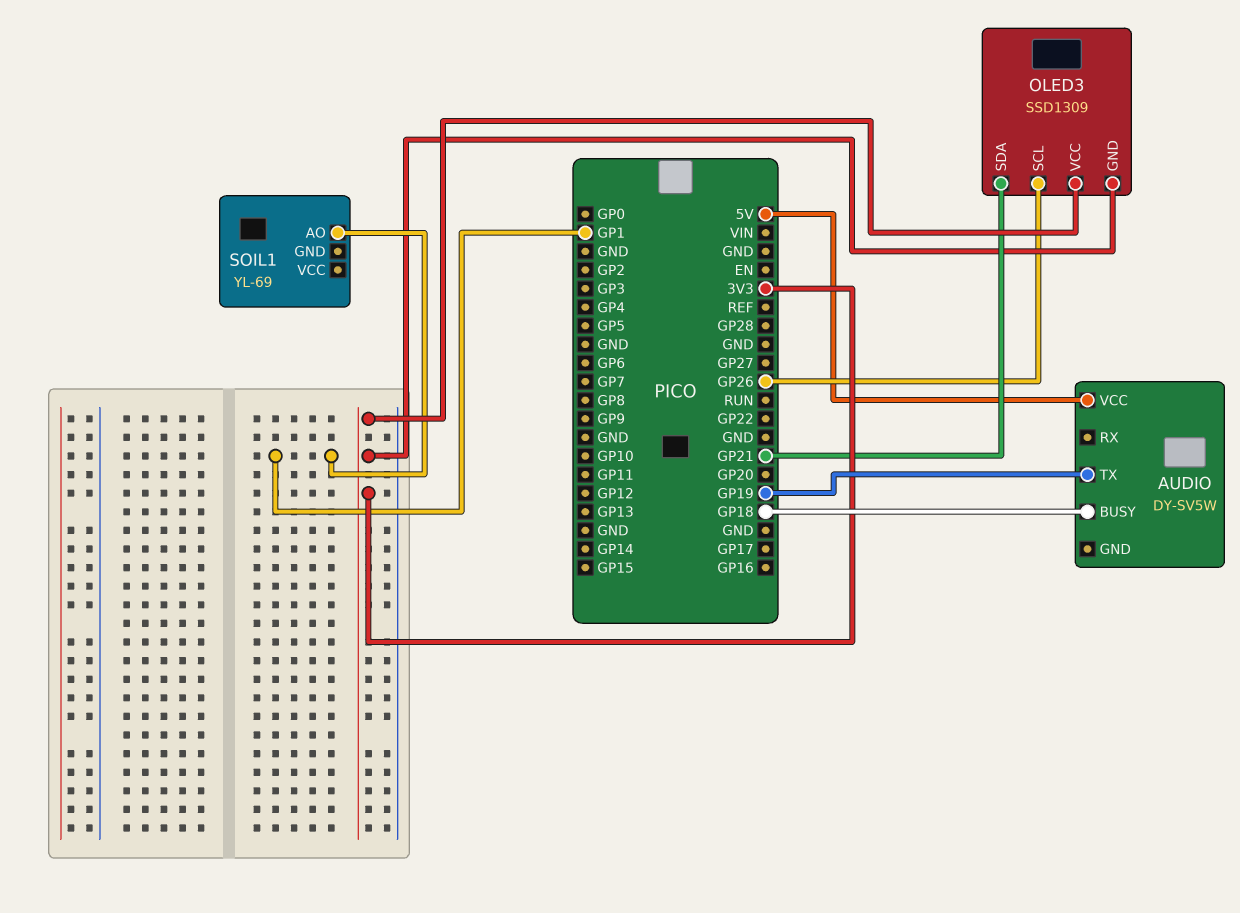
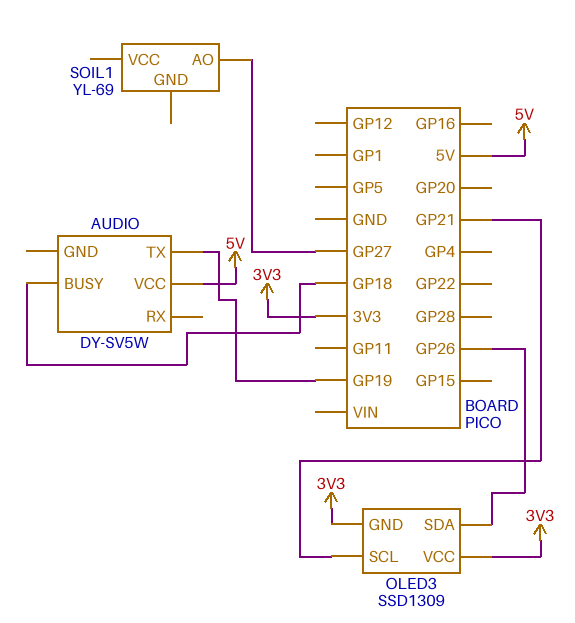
OLED3 pin SCL: GP26 -> GP21
OLED3 pin SDA: GP21 -> GP26
SOIL1 pin AO: GP1 -> GP27

